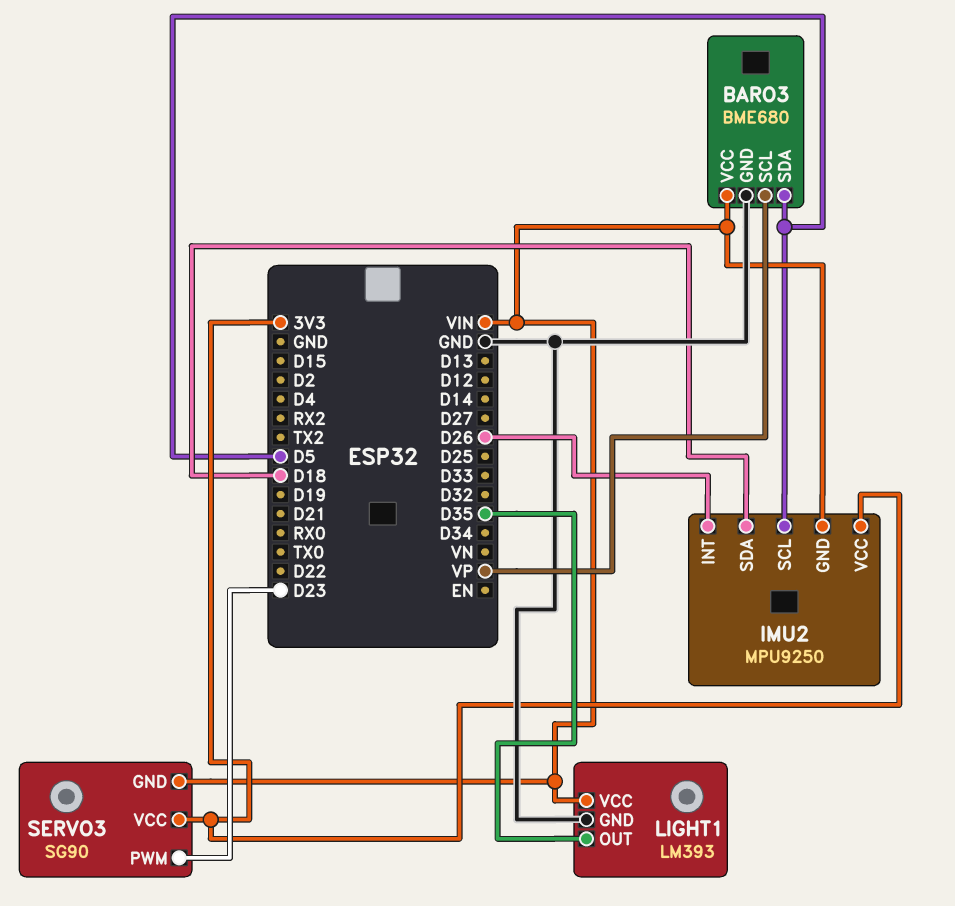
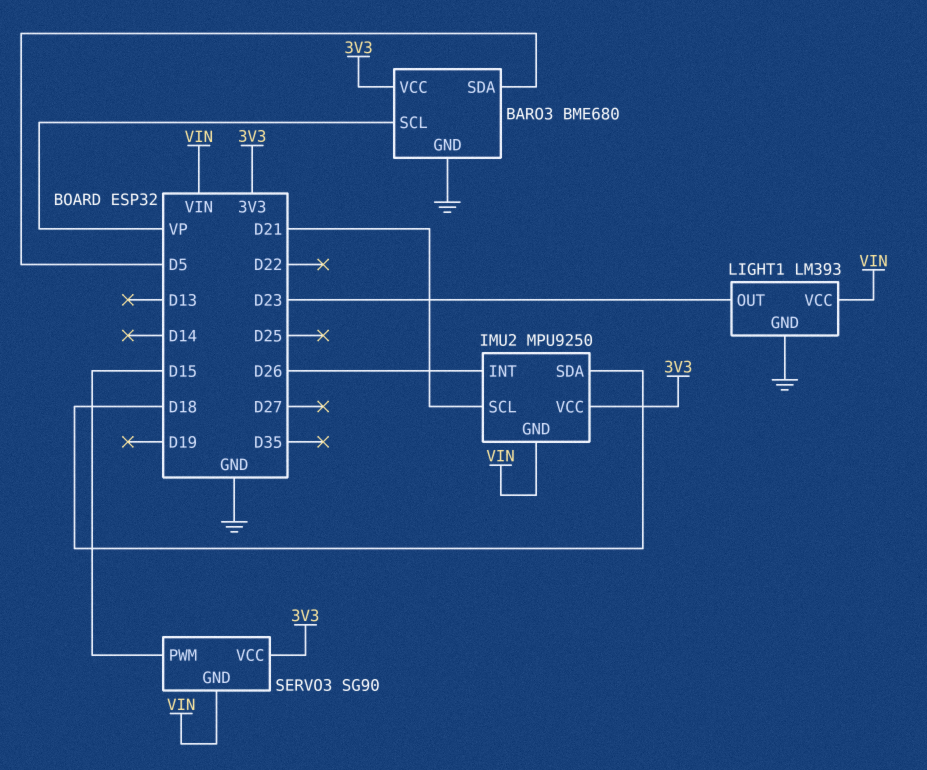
BARO3 pin VCC: VIN -> 3V3
IMU2 pin SCL: D5 -> D21
LIGHT1 pin OUT: D35 -> D23
SERVO3 pin PWM: D23 -> D15

